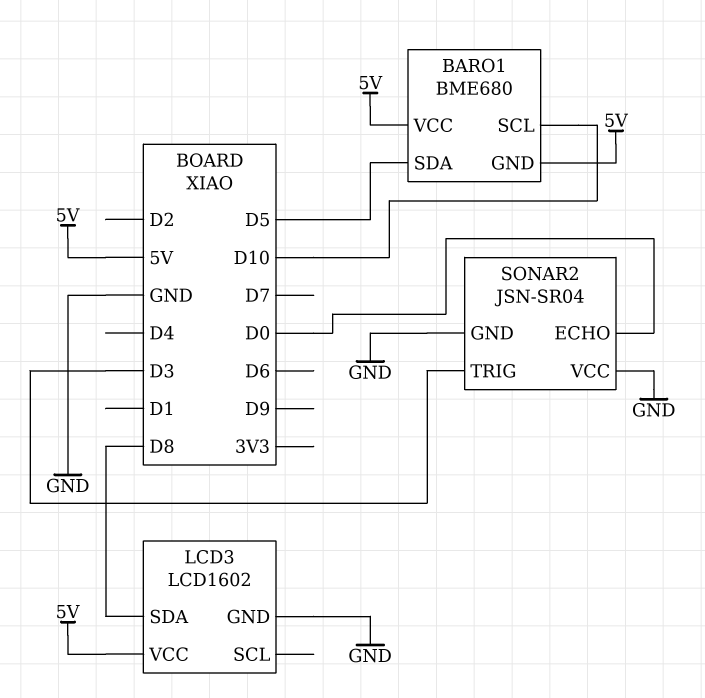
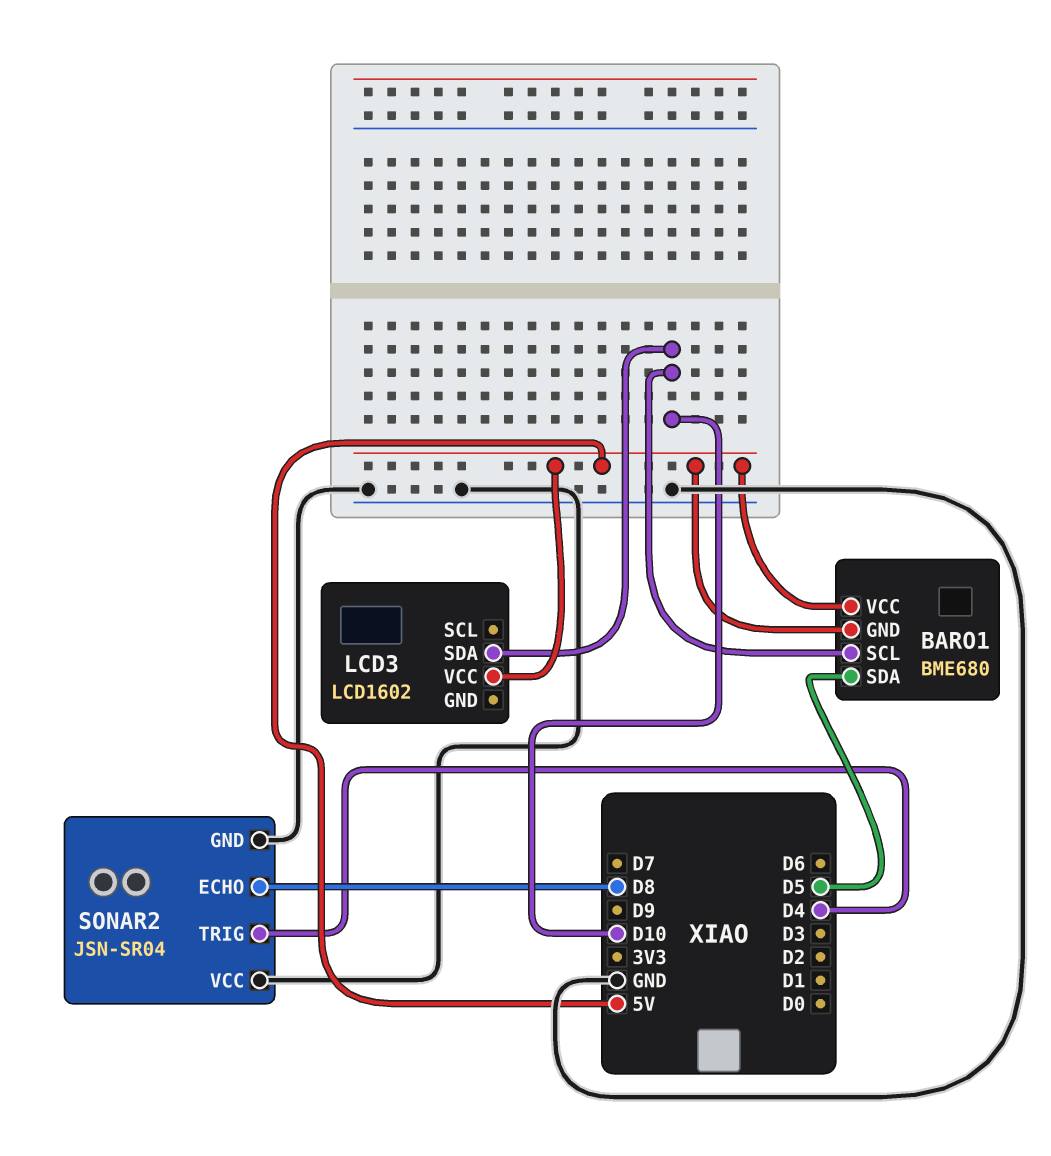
LCD3 pin GND: GND -> none
LCD3 pin SDA: D8 -> D10
SONAR2 pin ECHO: D0 -> D8
SONAR2 pin TRIG: D3 -> D4

